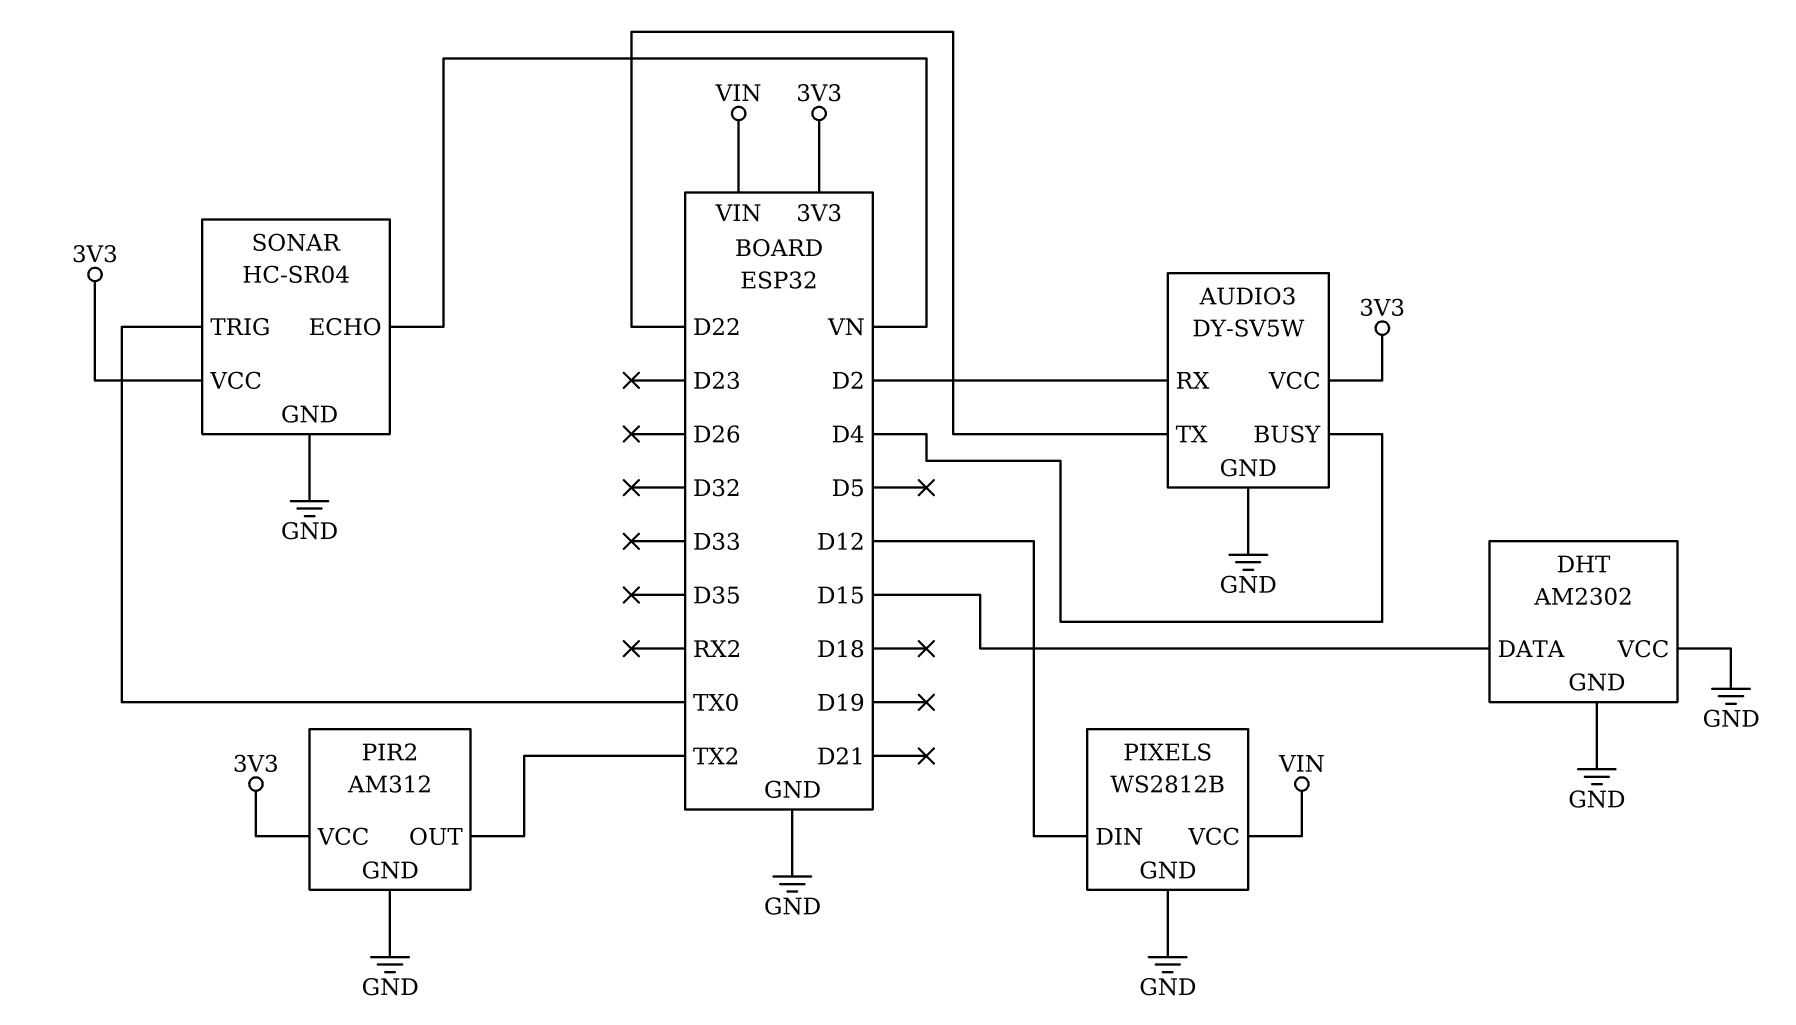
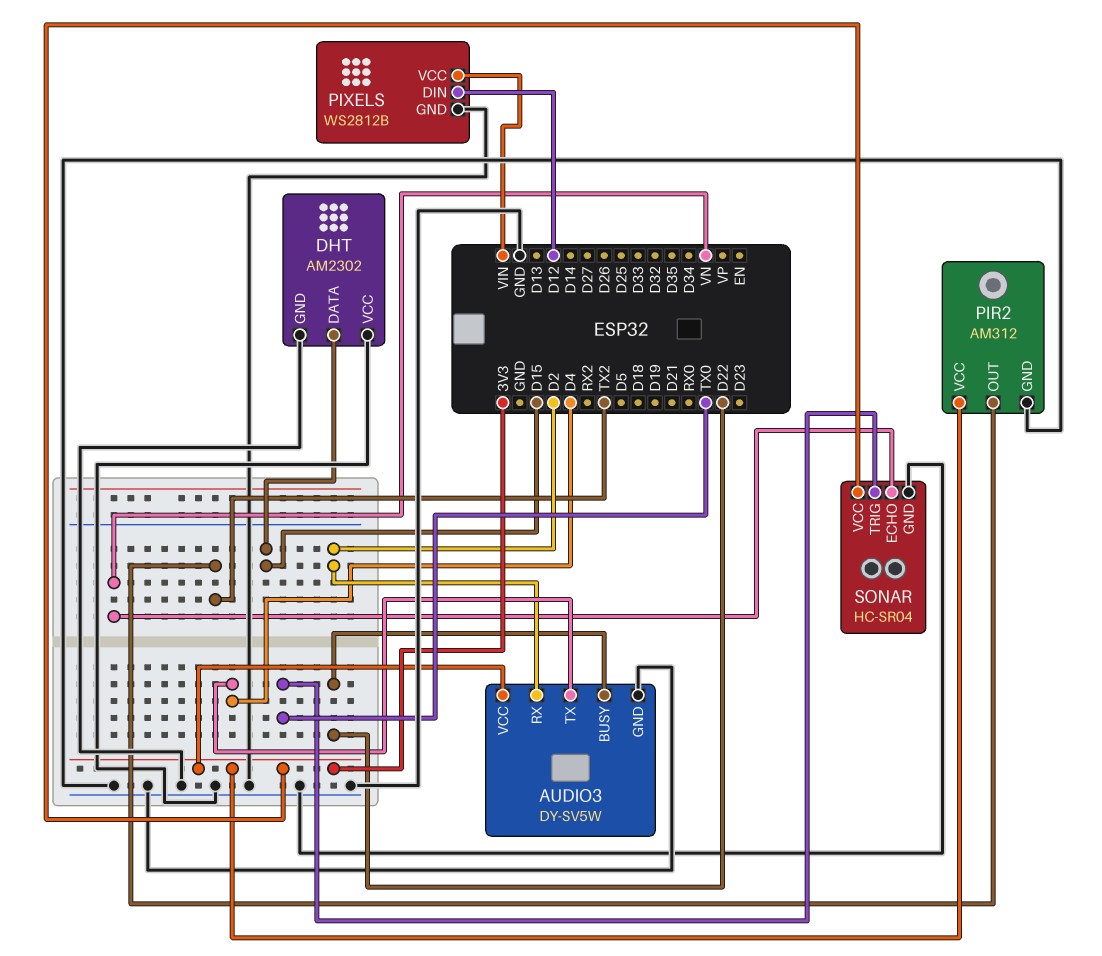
AUDIO3 pin BUSY: D4 -> D22
AUDIO3 pin TX: D22 -> D4

